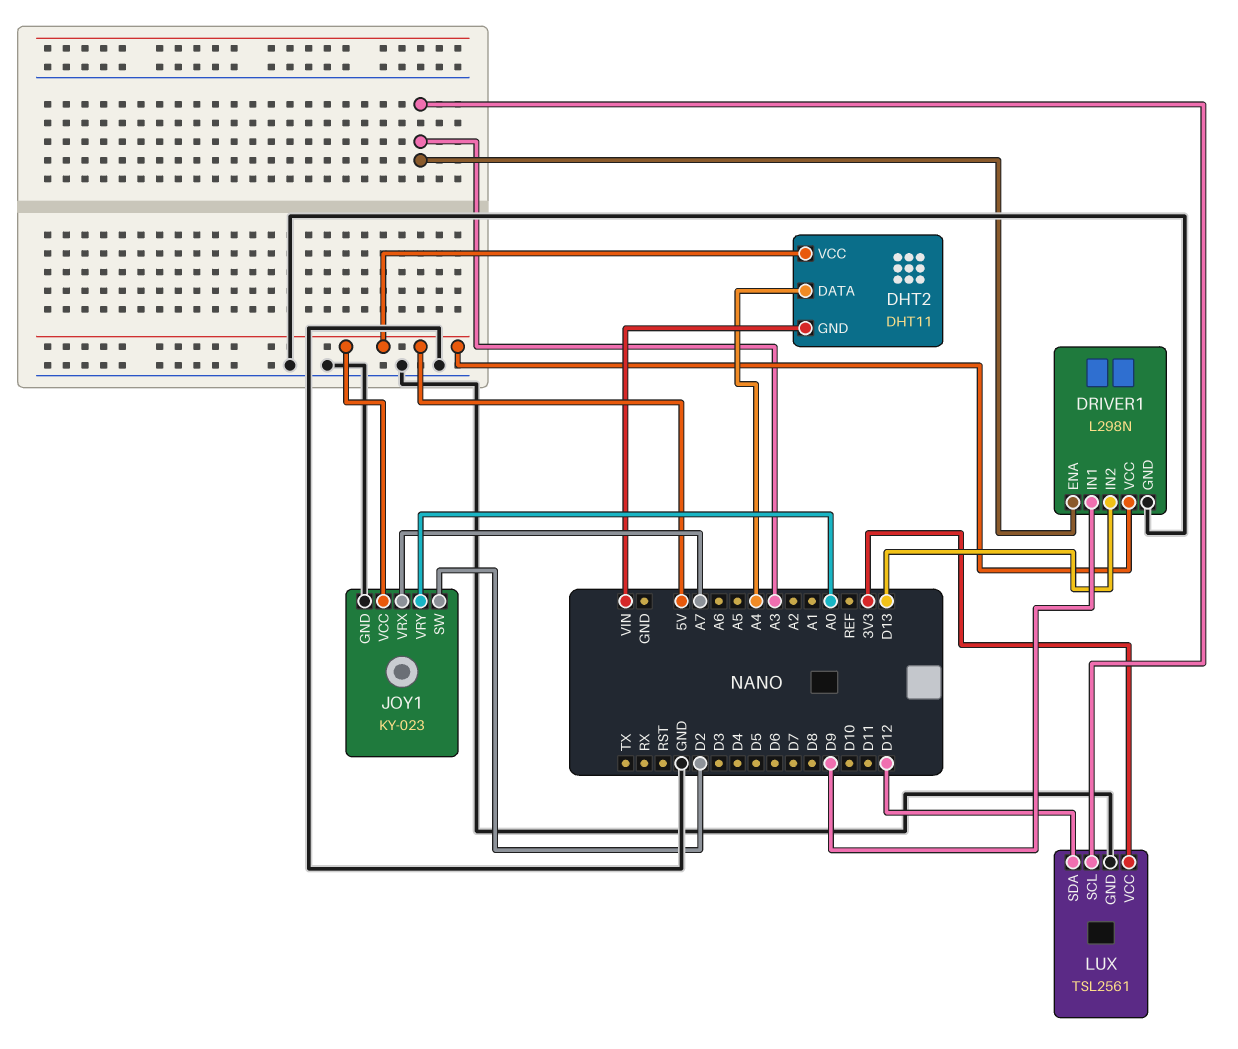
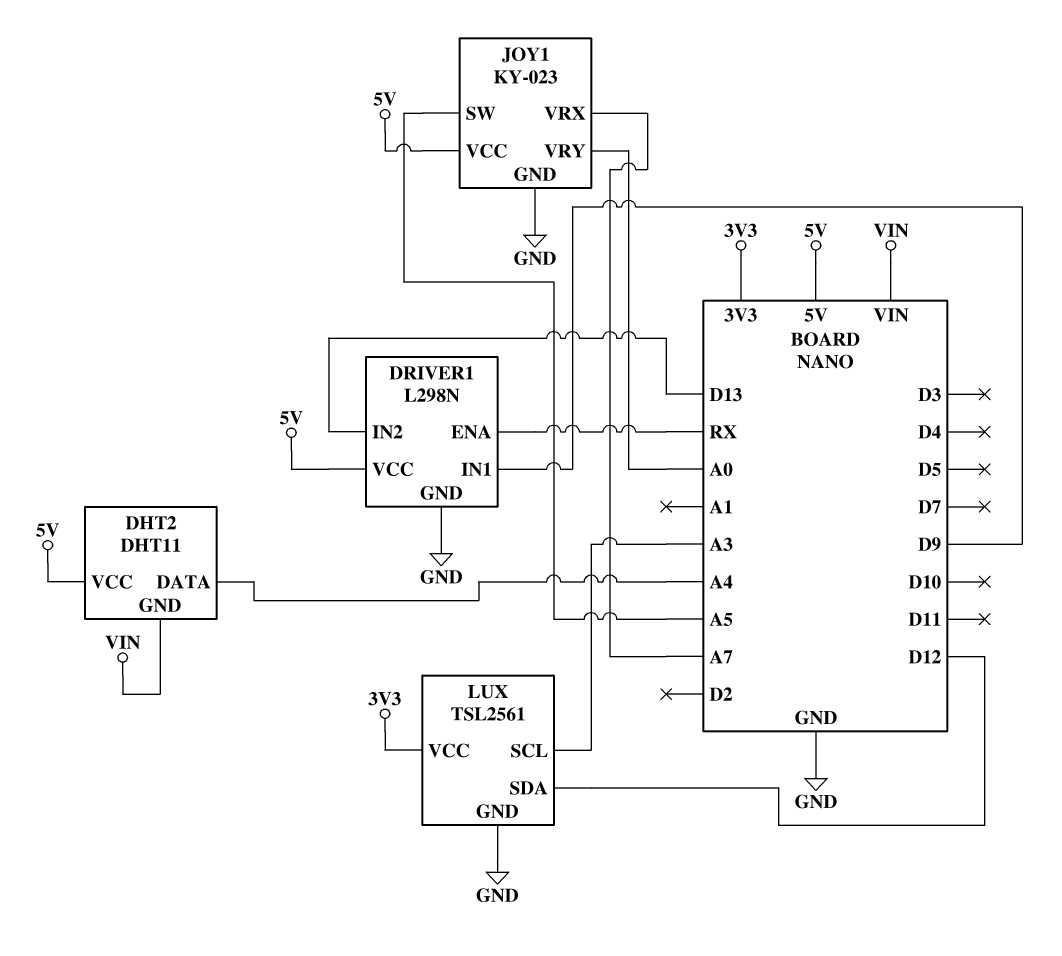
DRIVER1 pin ENA: A3 -> RX
JOY1 pin SW: D2 -> A5

